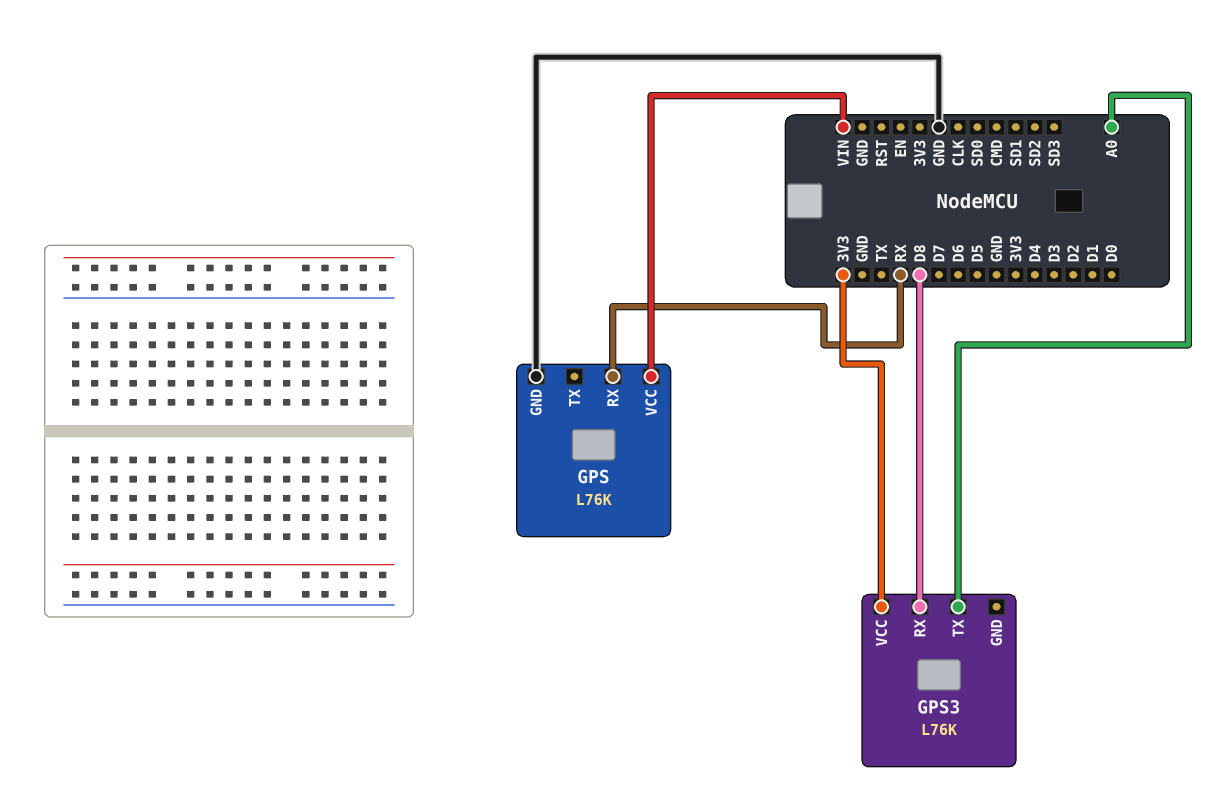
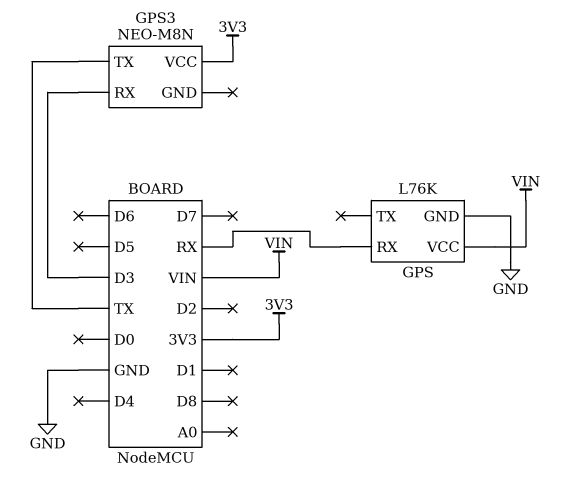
GPS3: L76K -> NEO-M8N
GPS3 pin RX: D8 -> D3
GPS3 pin TX: A0 -> TX

